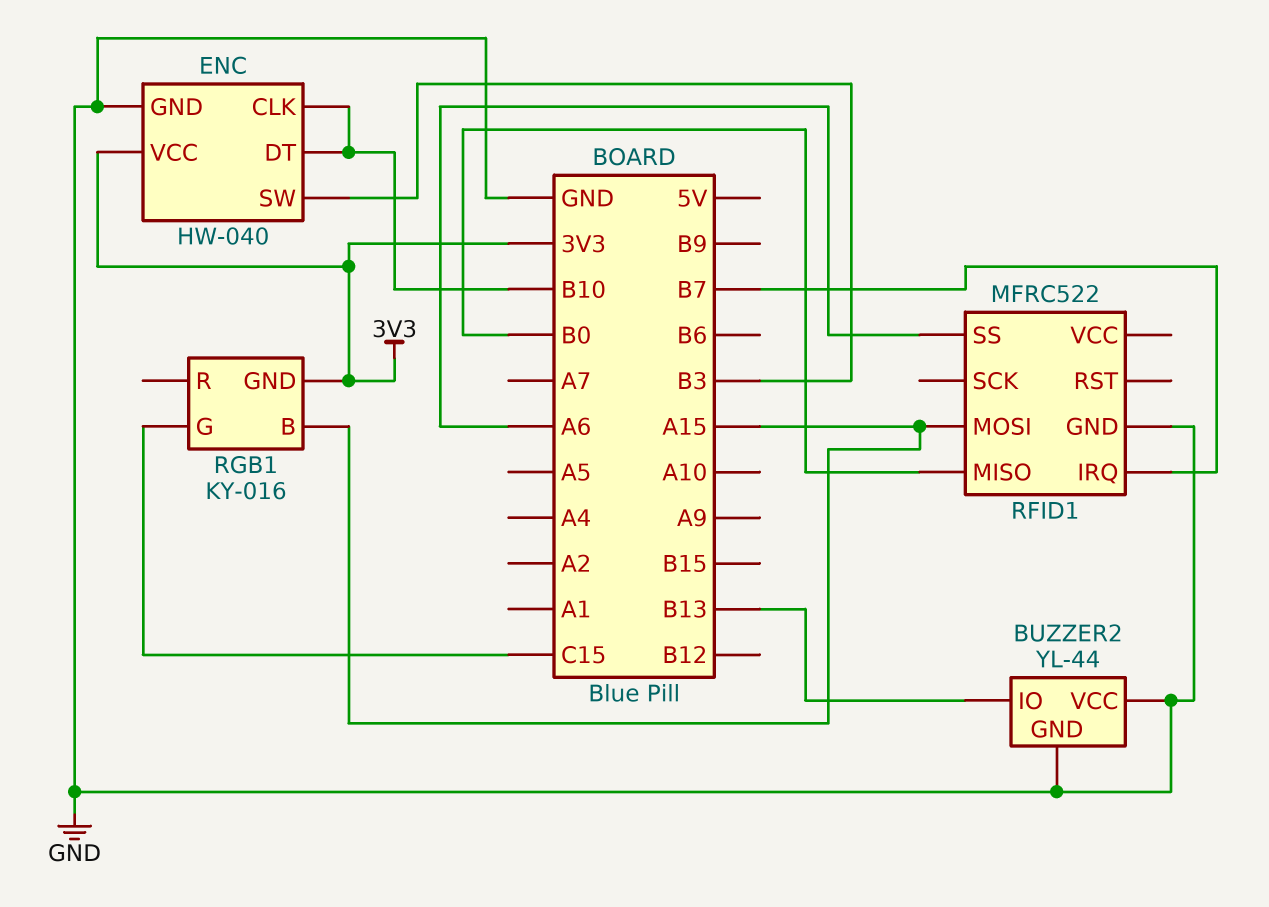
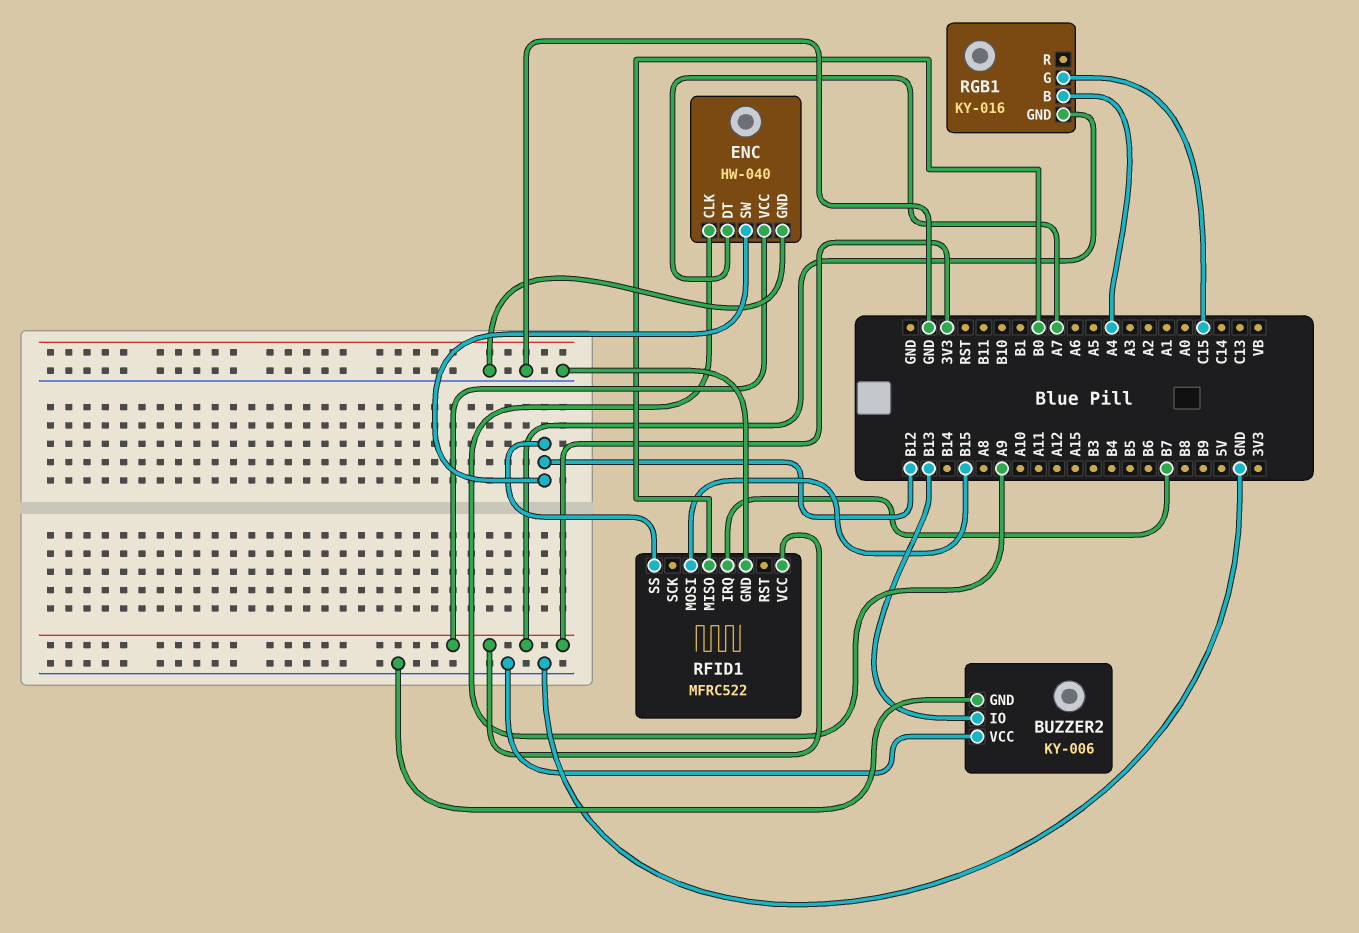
BUZZER2: YL-44 -> KY-006
ENC pin CLK: B10 -> A9
ENC pin DT: B10 -> A7
ENC pin SW: B3 -> B12
RFID1 pin MOSI: A15 -> B15
RFID1 pin SS: A6 -> B12
RFID1 pin VCC: none -> 3V3
RGB1 pin B: A15 -> A4

